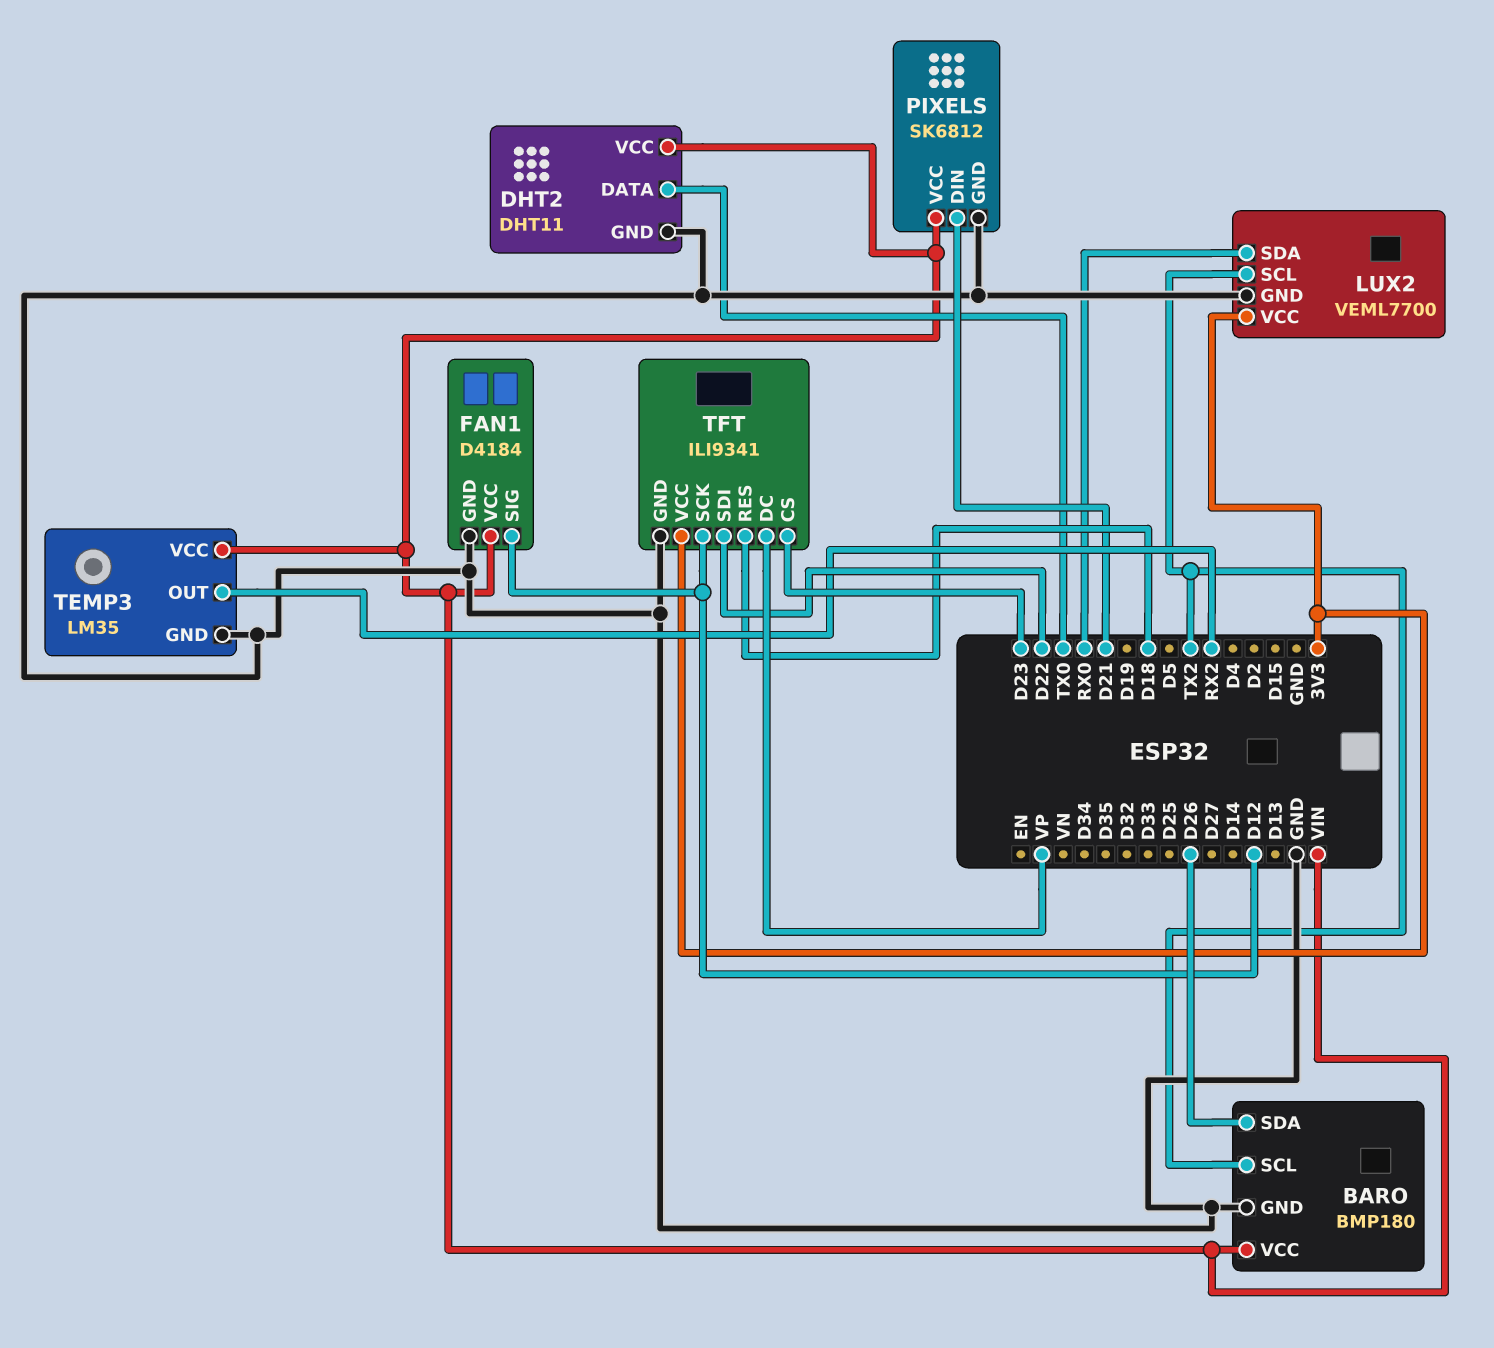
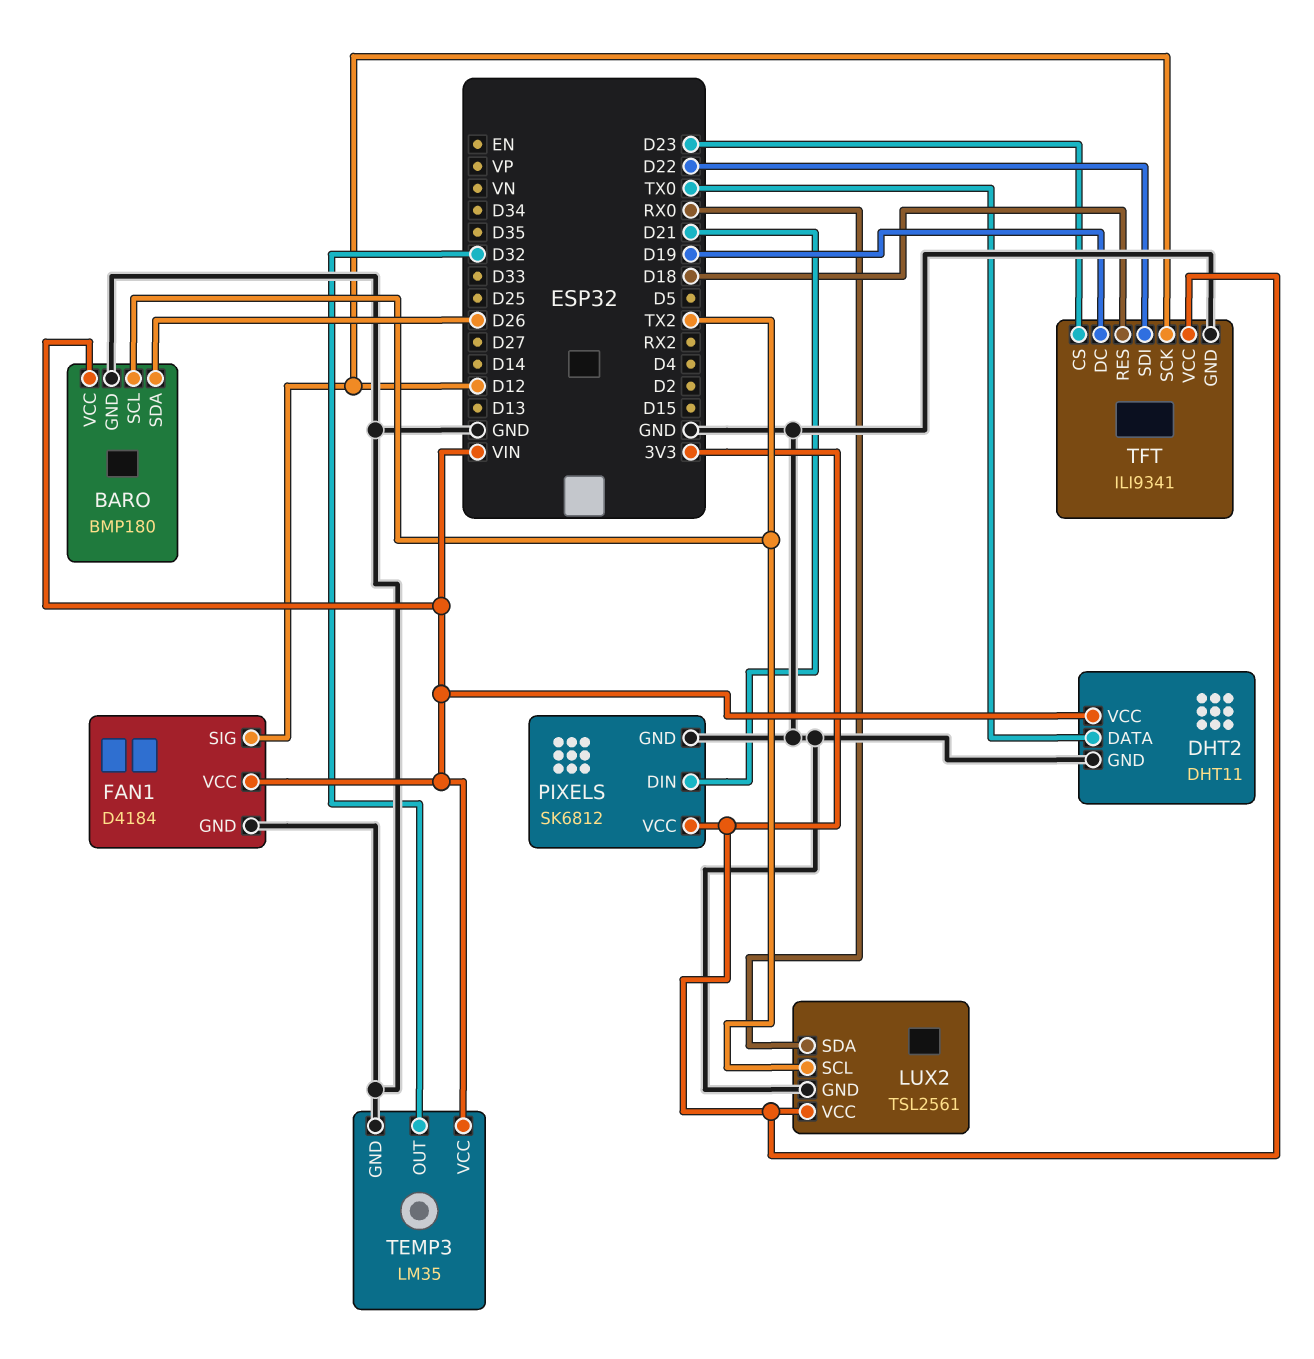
LUX2: VEML7700 -> TSL2561
PIXELS pin VCC: VIN -> 3V3
TEMP3 pin OUT: RX2 -> D32
TFT pin DC: VP -> D19

